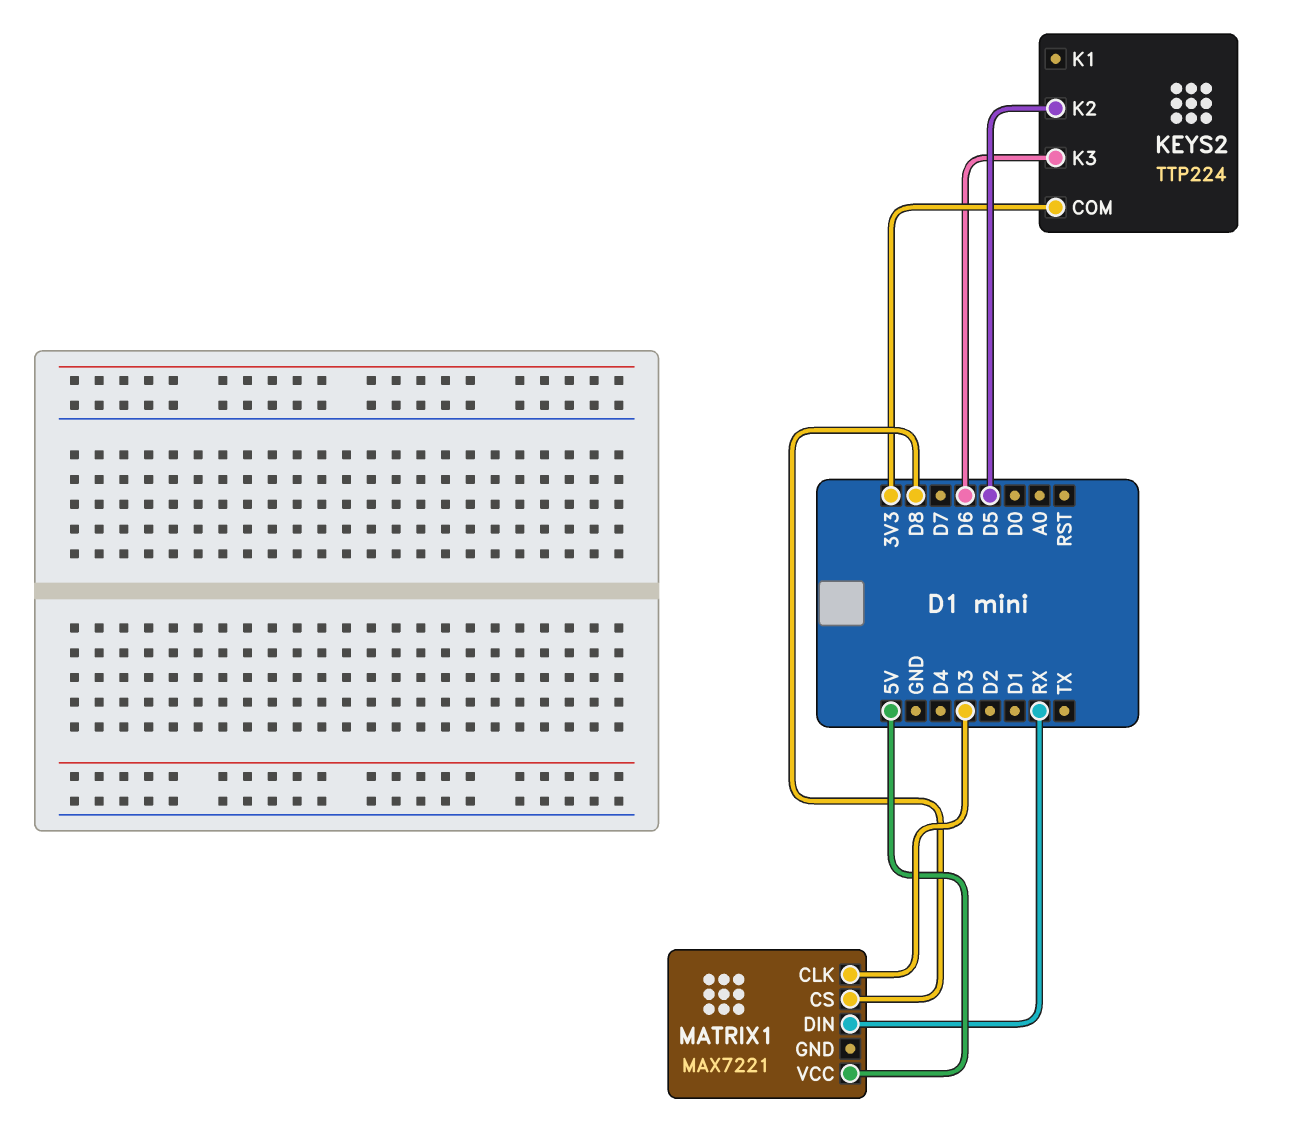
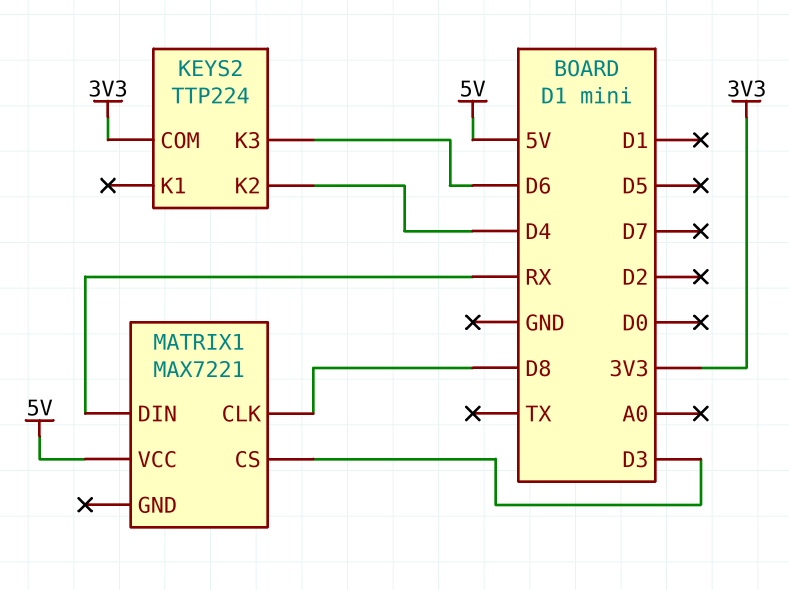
KEYS2 pin K2: D5 -> D4
MATRIX1 pin CLK: D3 -> D8
MATRIX1 pin CS: D8 -> D3

